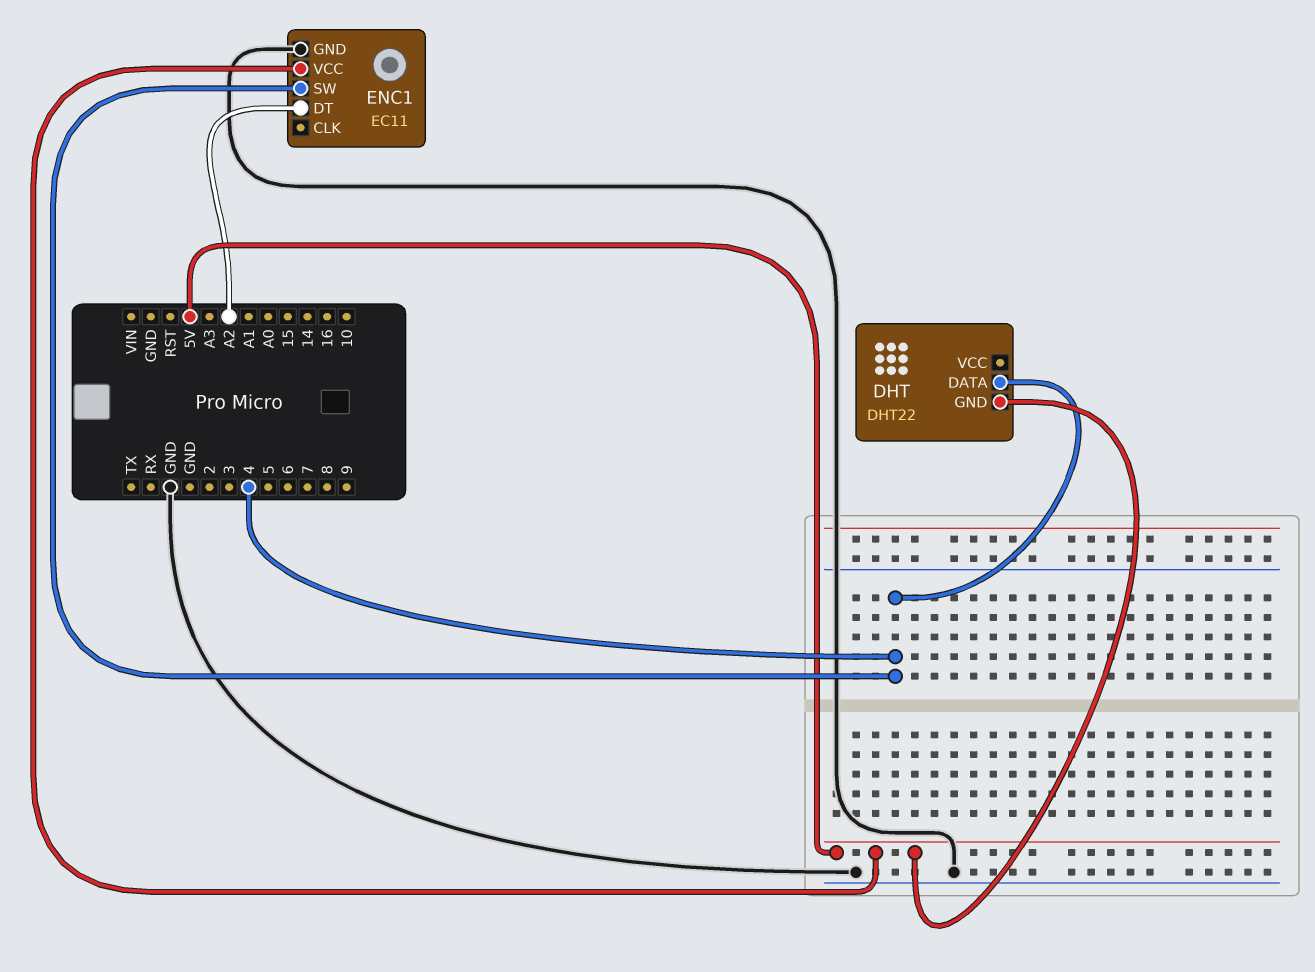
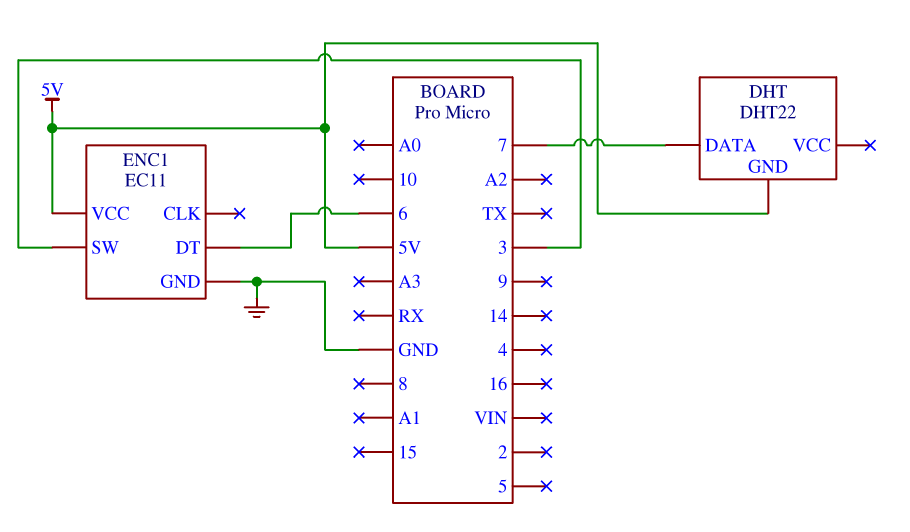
DHT pin DATA: 4 -> 7
ENC1 pin DT: A2 -> 6
ENC1 pin SW: 4 -> 3

